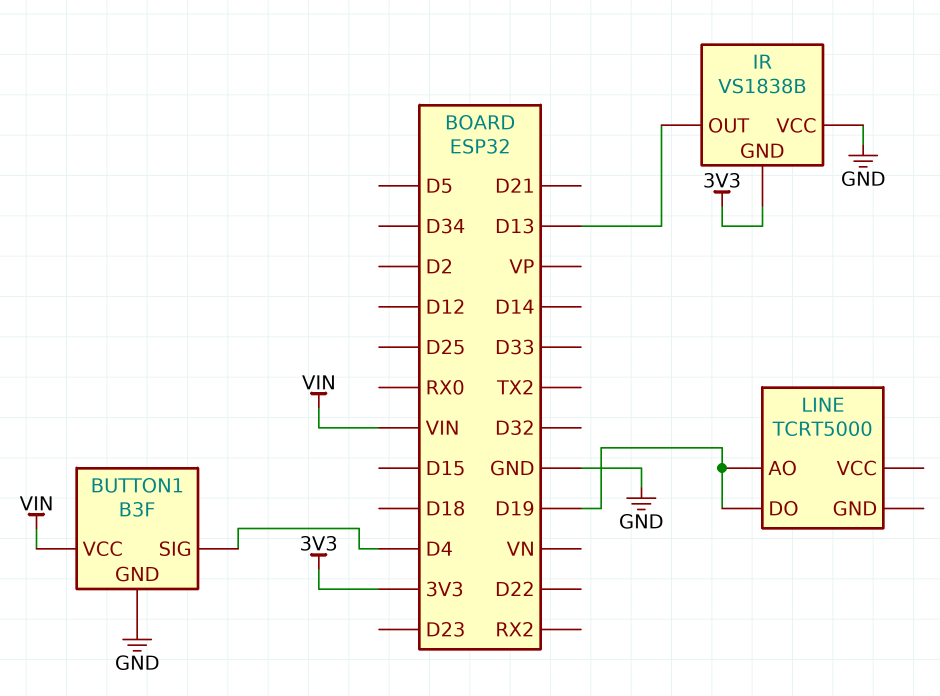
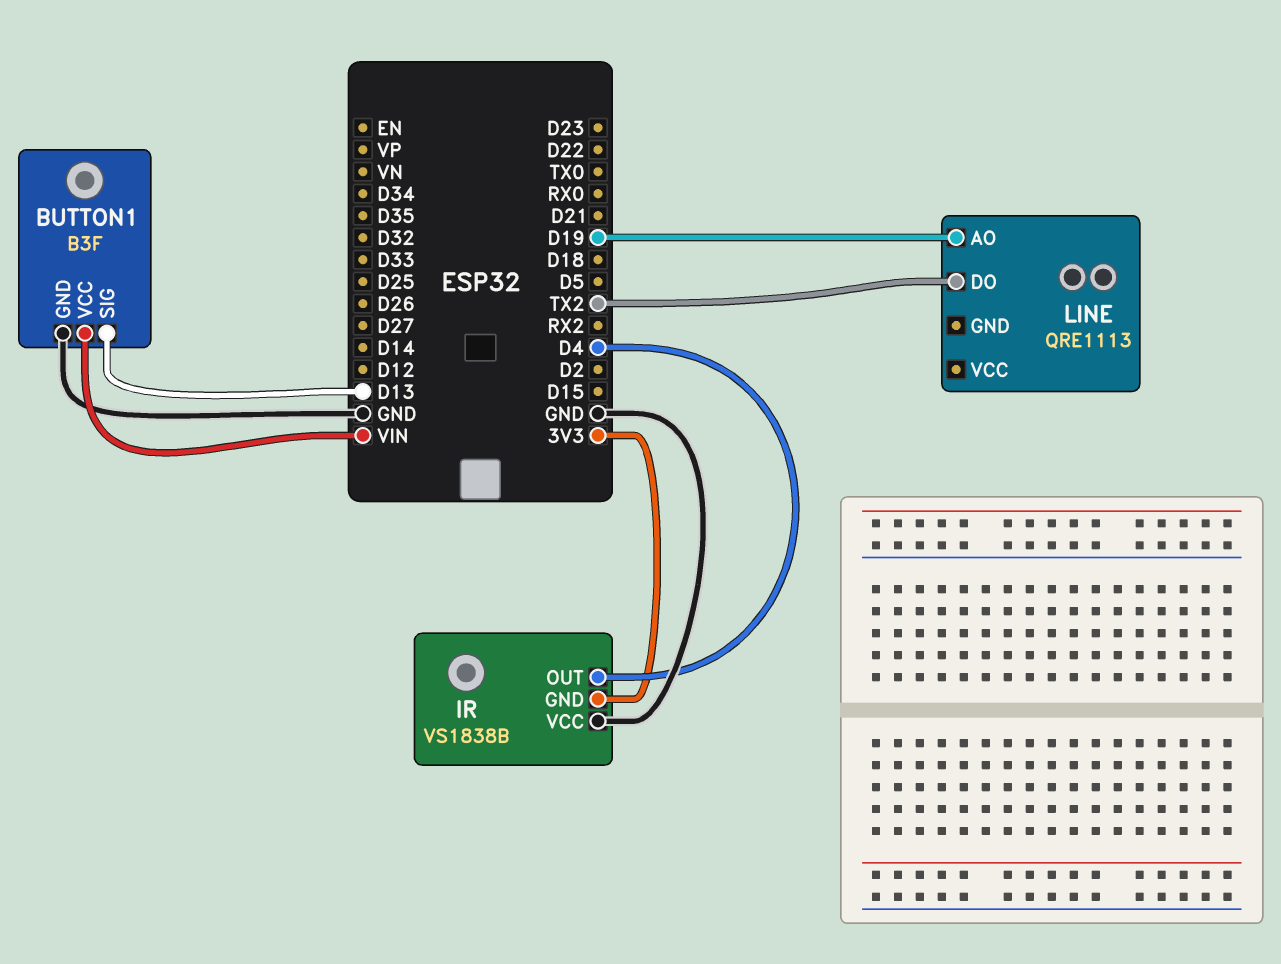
BUTTON1 pin SIG: D4 -> D13
IR pin OUT: D13 -> D4
LINE: TCRT5000 -> QRE1113
LINE pin DO: D19 -> TX2

